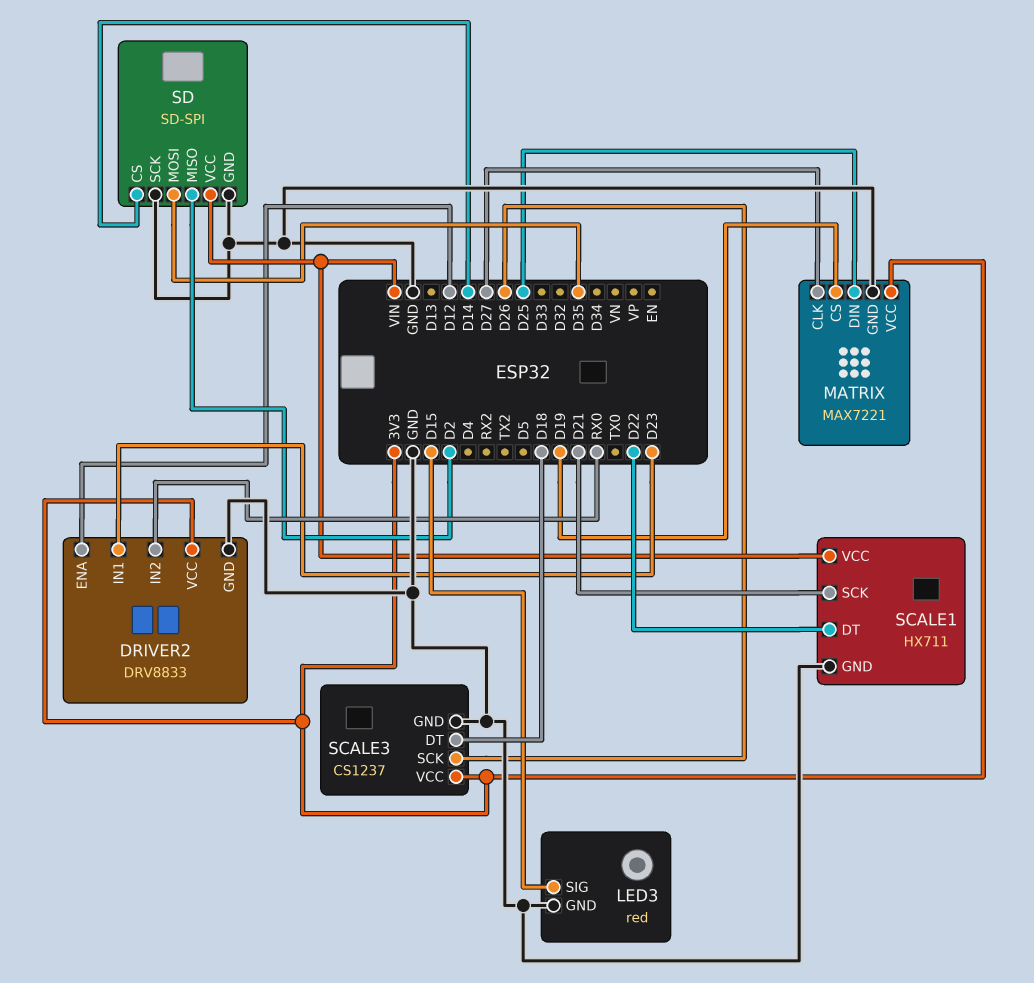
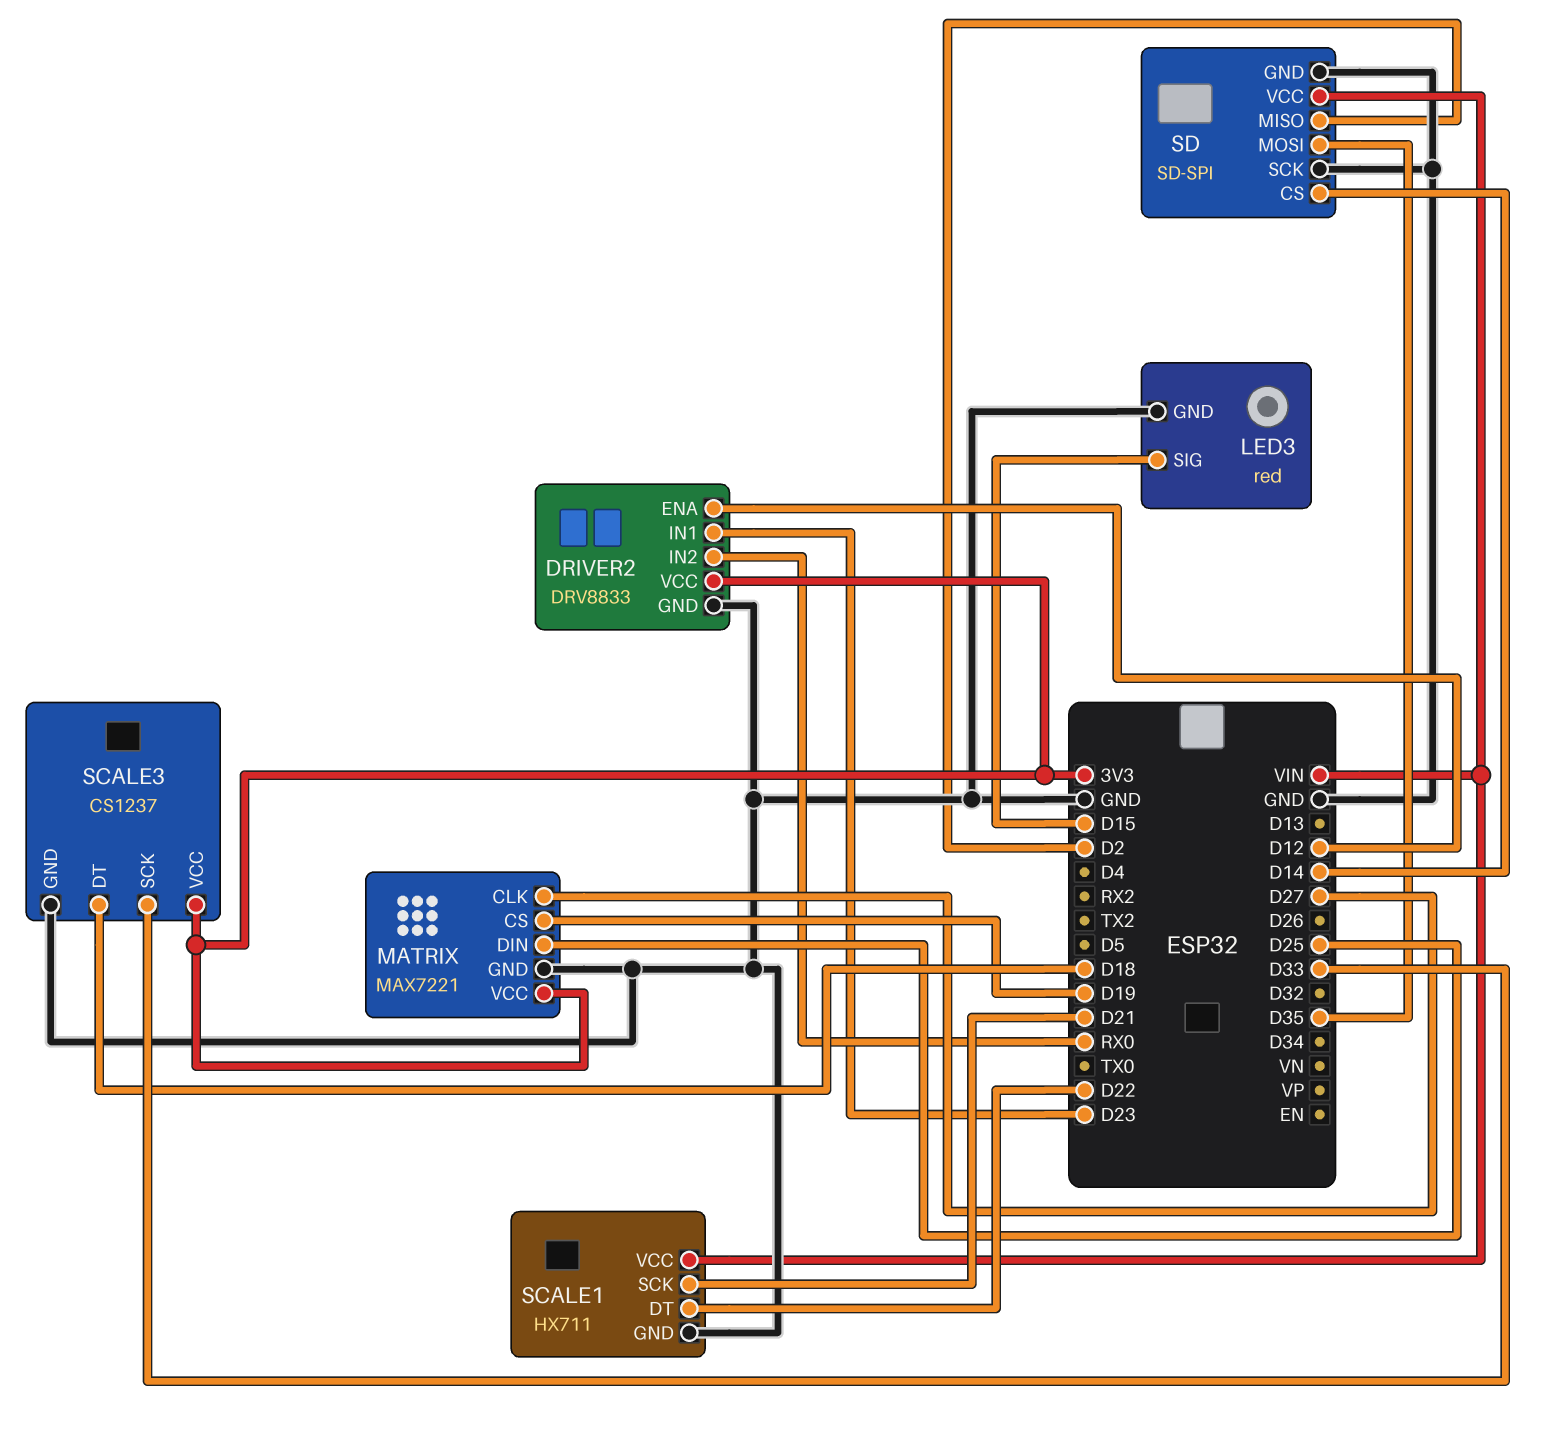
SCALE3 pin SCK: D26 -> D33

